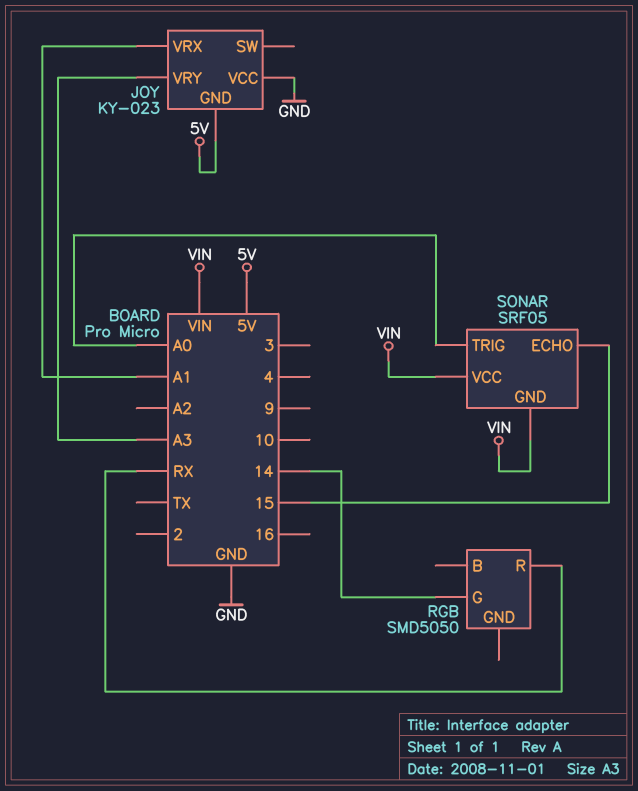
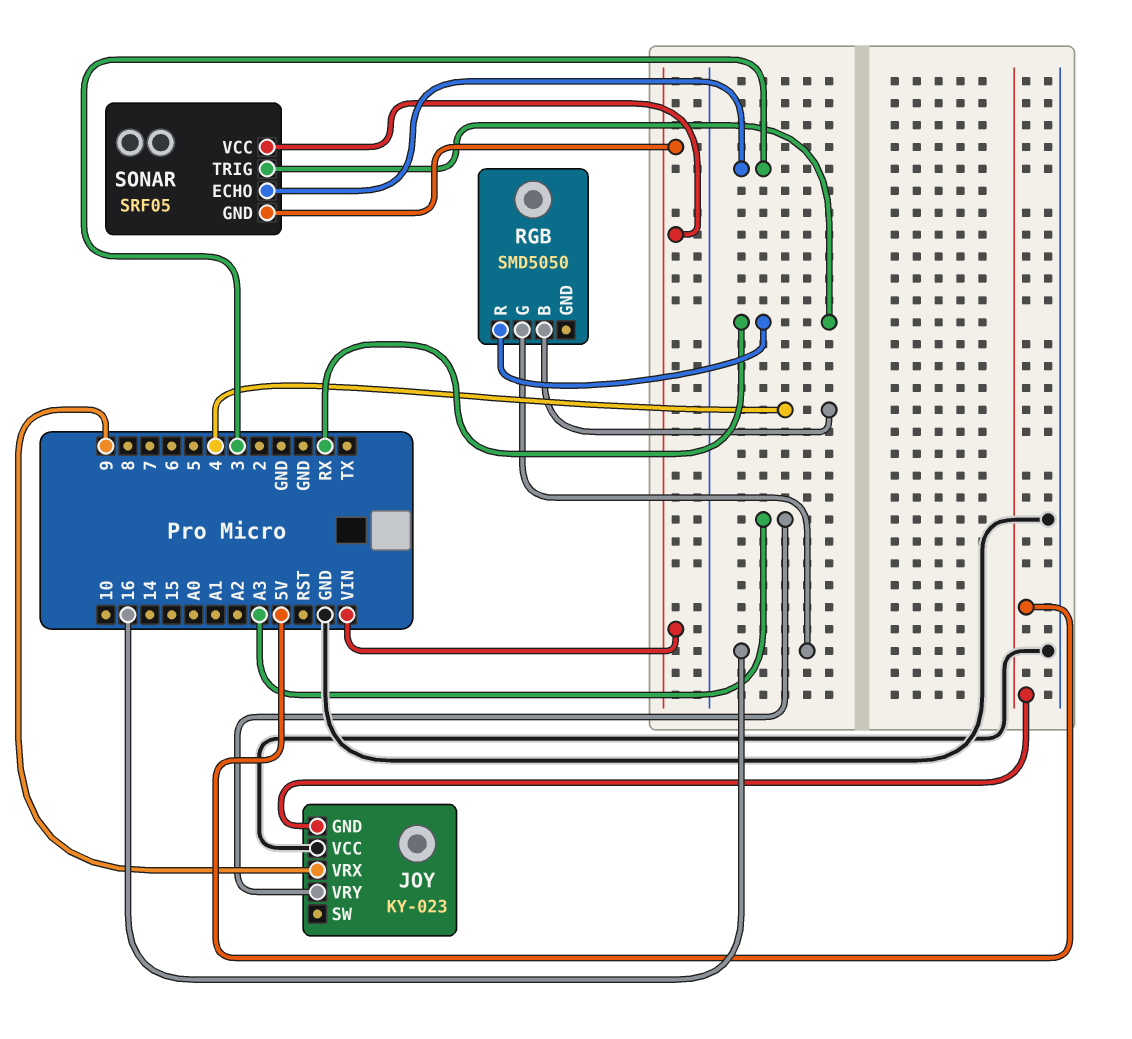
JOY pin VRX: A1 -> 9
RGB pin B: none -> 4
RGB pin G: 14 -> 16
SONAR pin ECHO: 15 -> 3
SONAR pin TRIG: A0 -> RX

